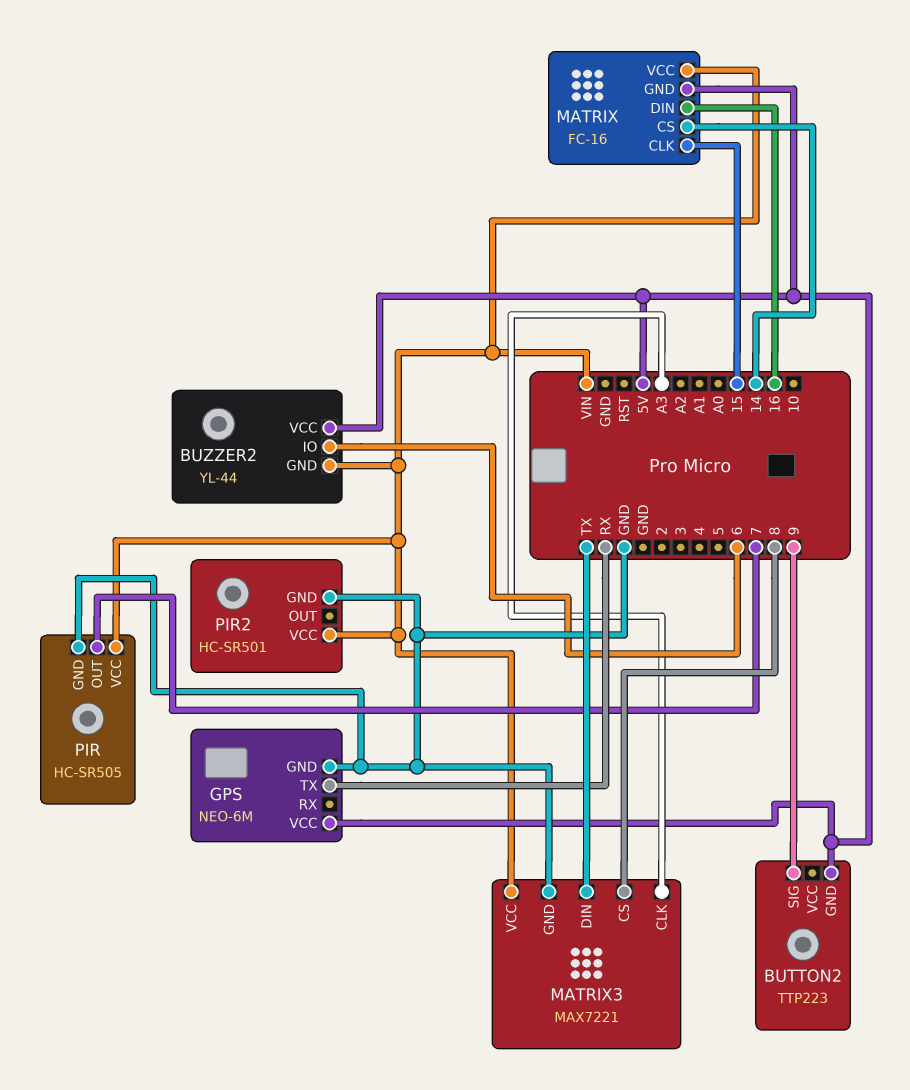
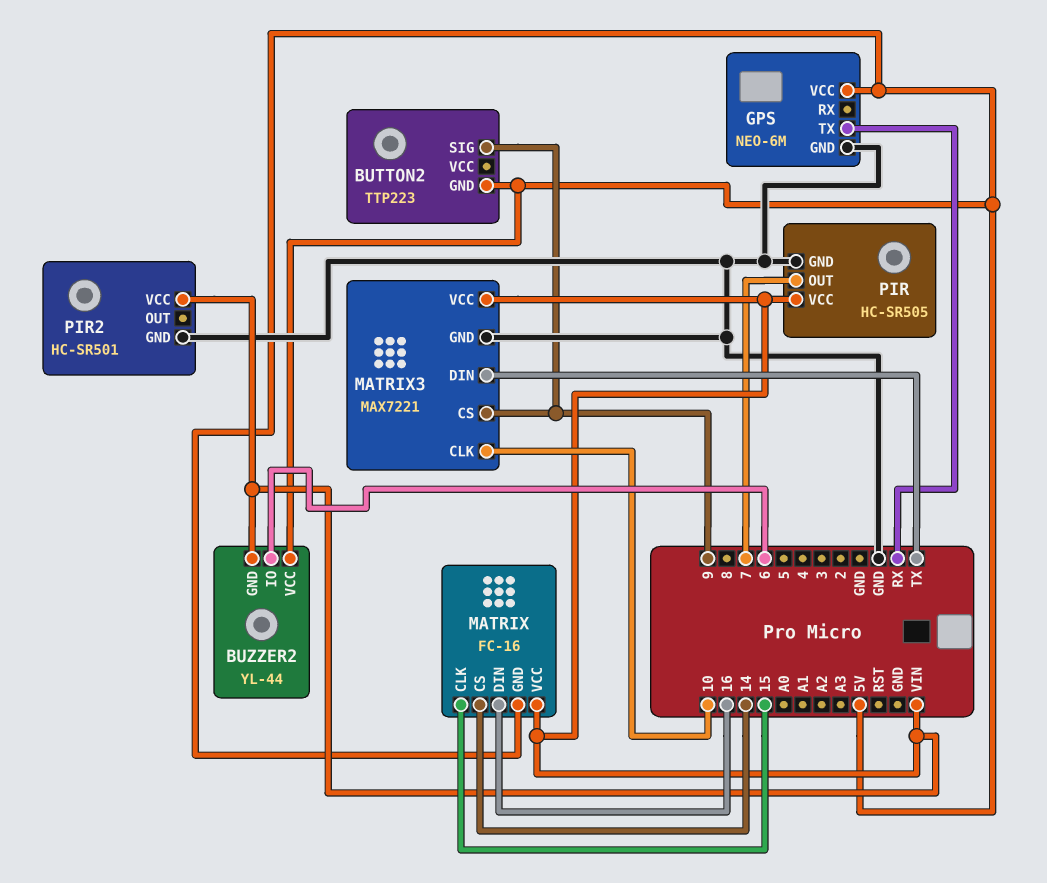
MATRIX3 pin CLK: A3 -> 10
MATRIX3 pin CS: 8 -> 9

